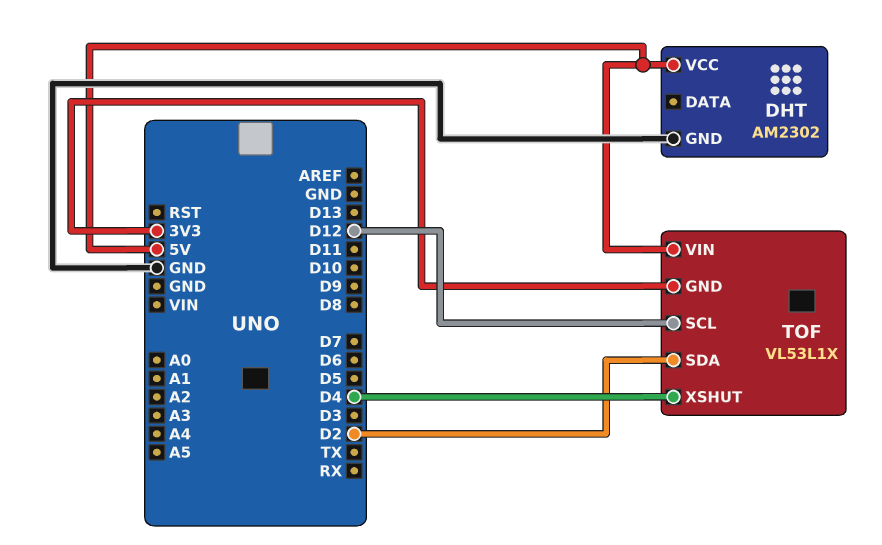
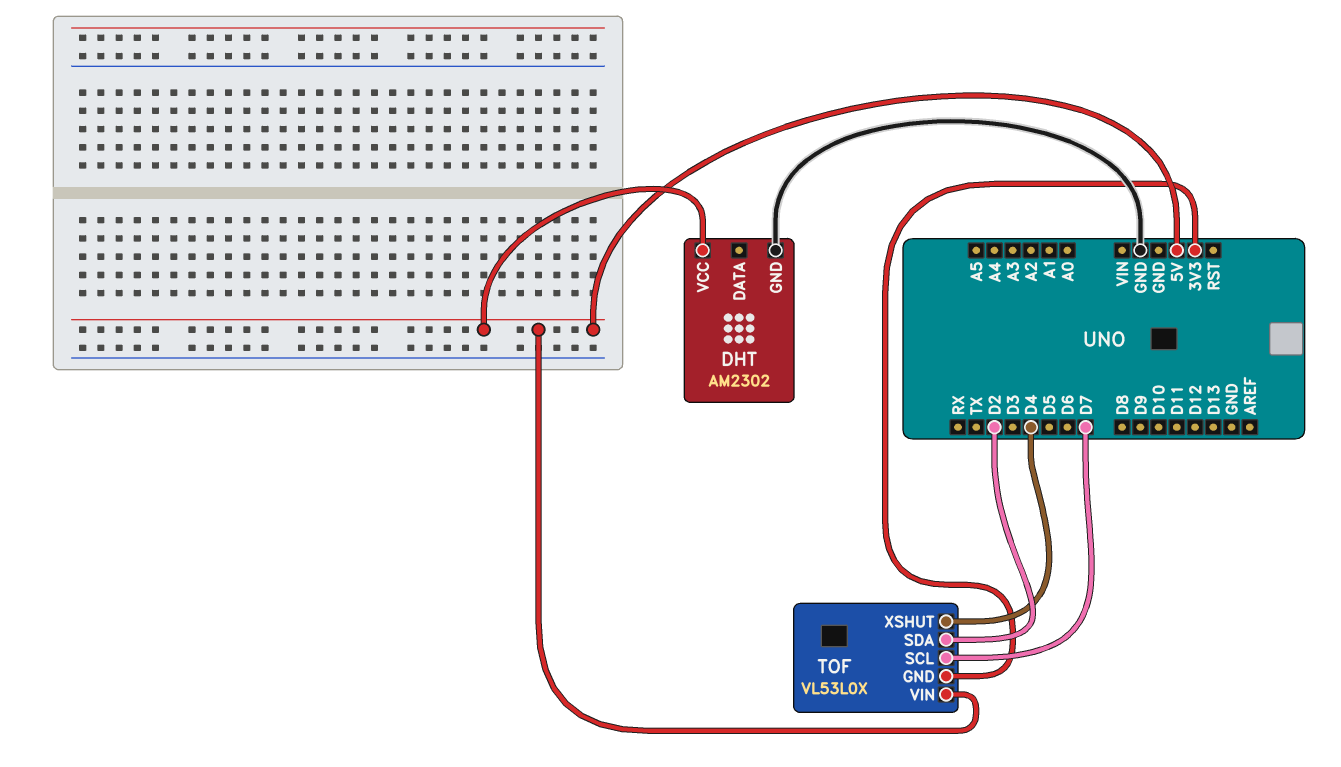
TOF: VL53L1X -> VL53L0X
TOF pin SCL: D12 -> D7

